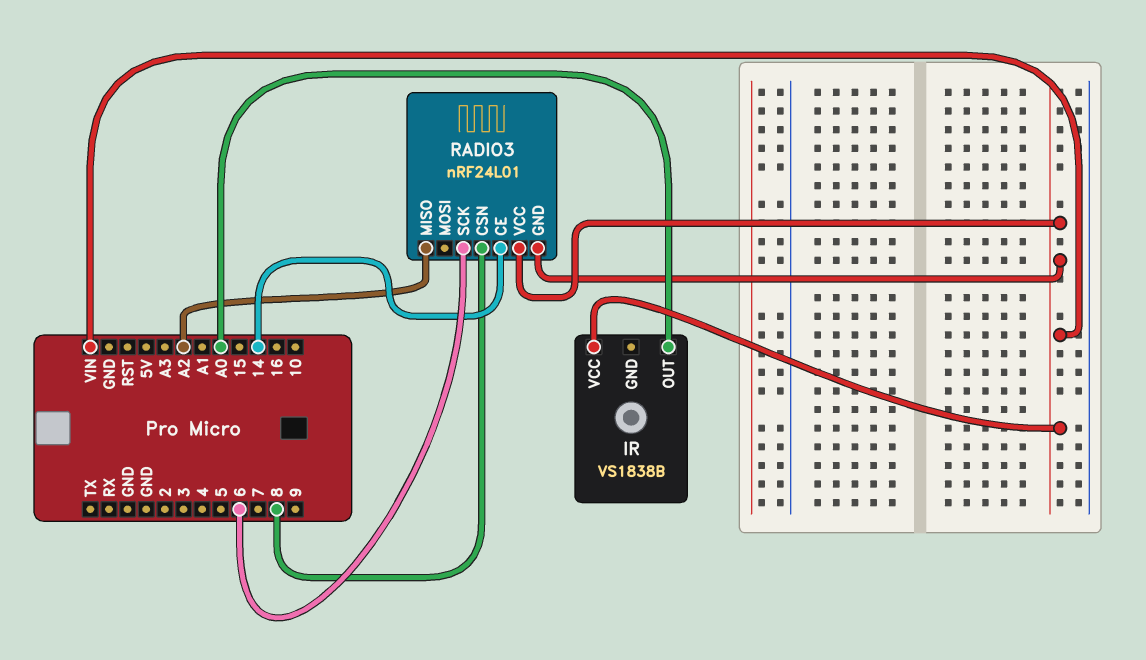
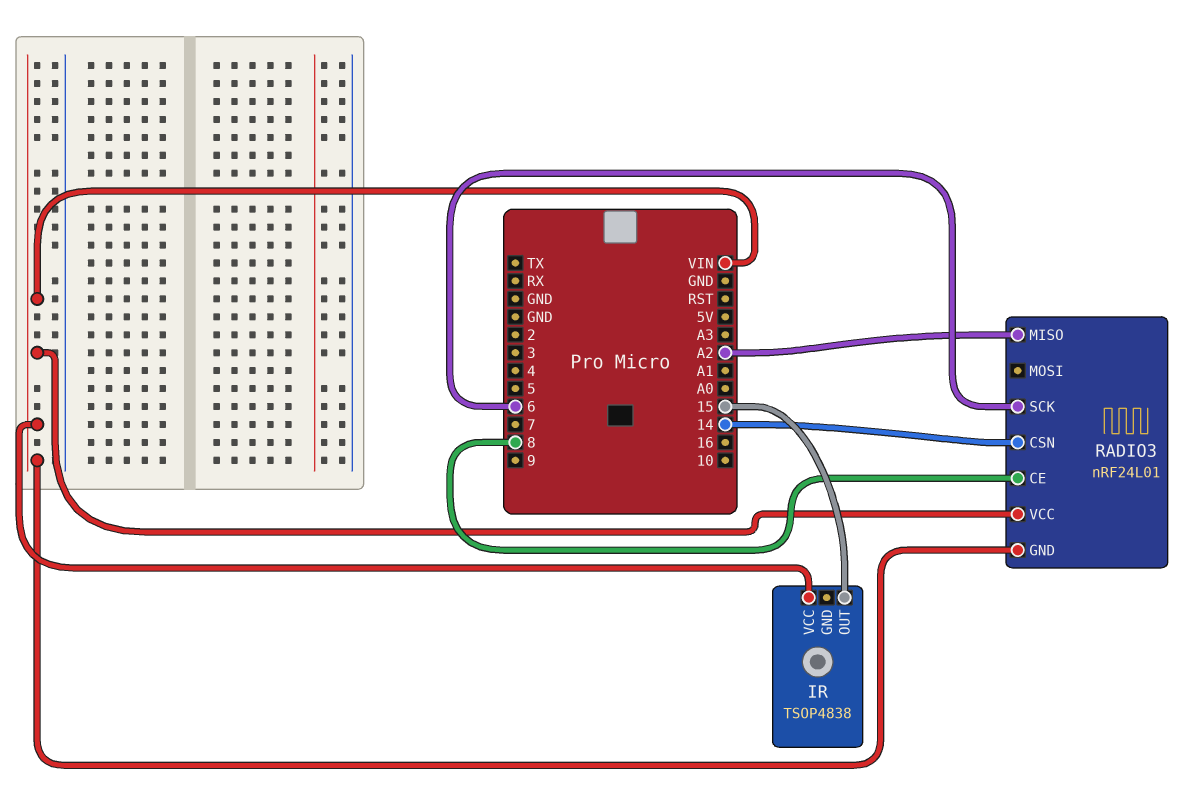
IR: VS1838B -> TSOP4838
IR pin OUT: A0 -> 15
RADIO3 pin CE: 14 -> 8
RADIO3 pin CSN: 8 -> 14

